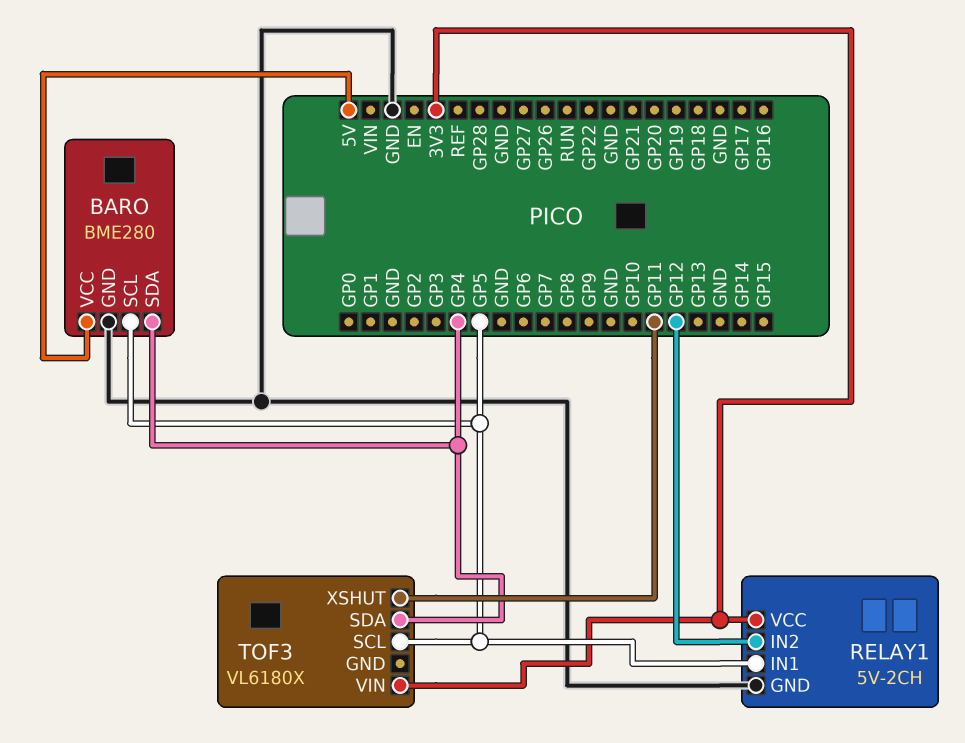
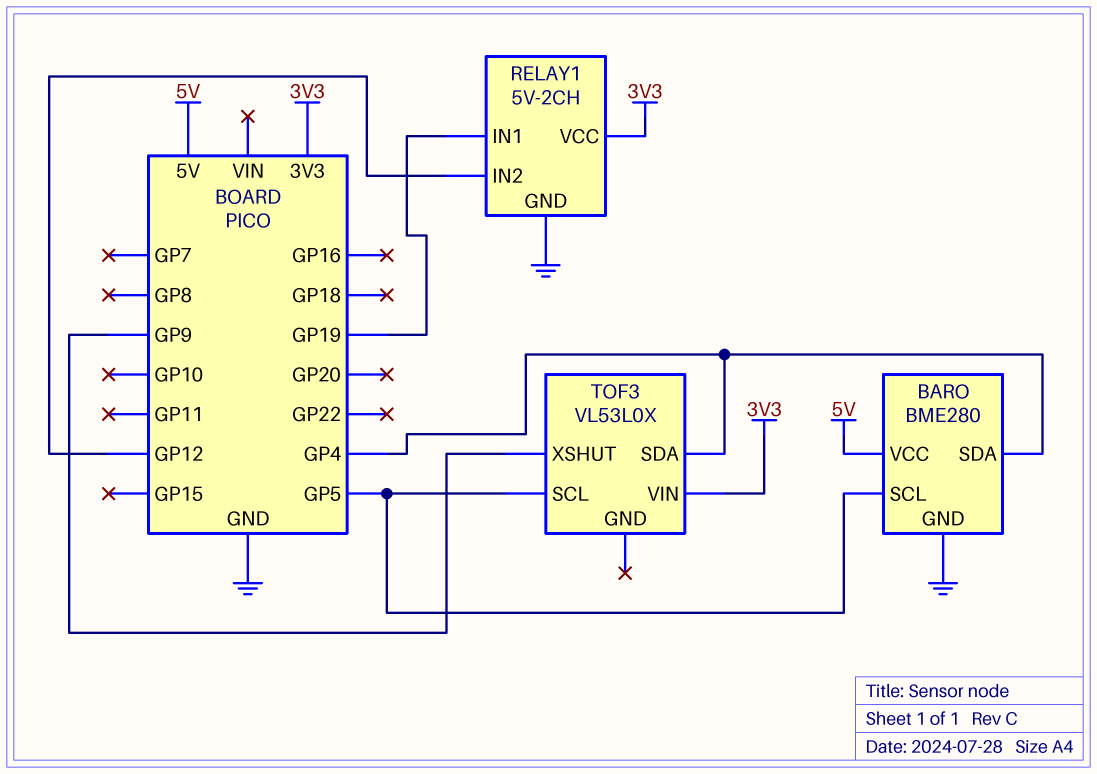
RELAY1 pin IN1: GP5 -> GP19
TOF3: VL6180X -> VL53L0X
TOF3 pin XSHUT: GP11 -> GP9

